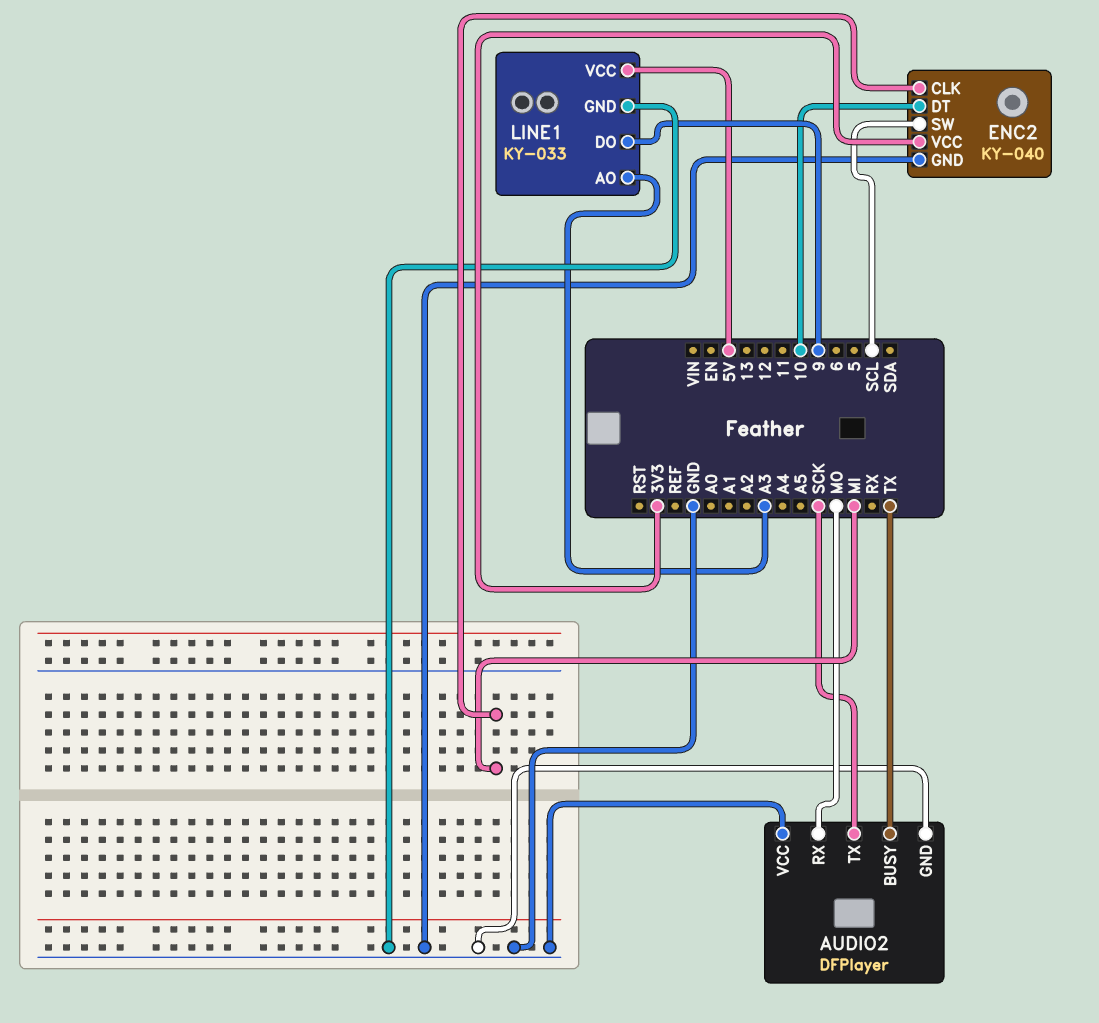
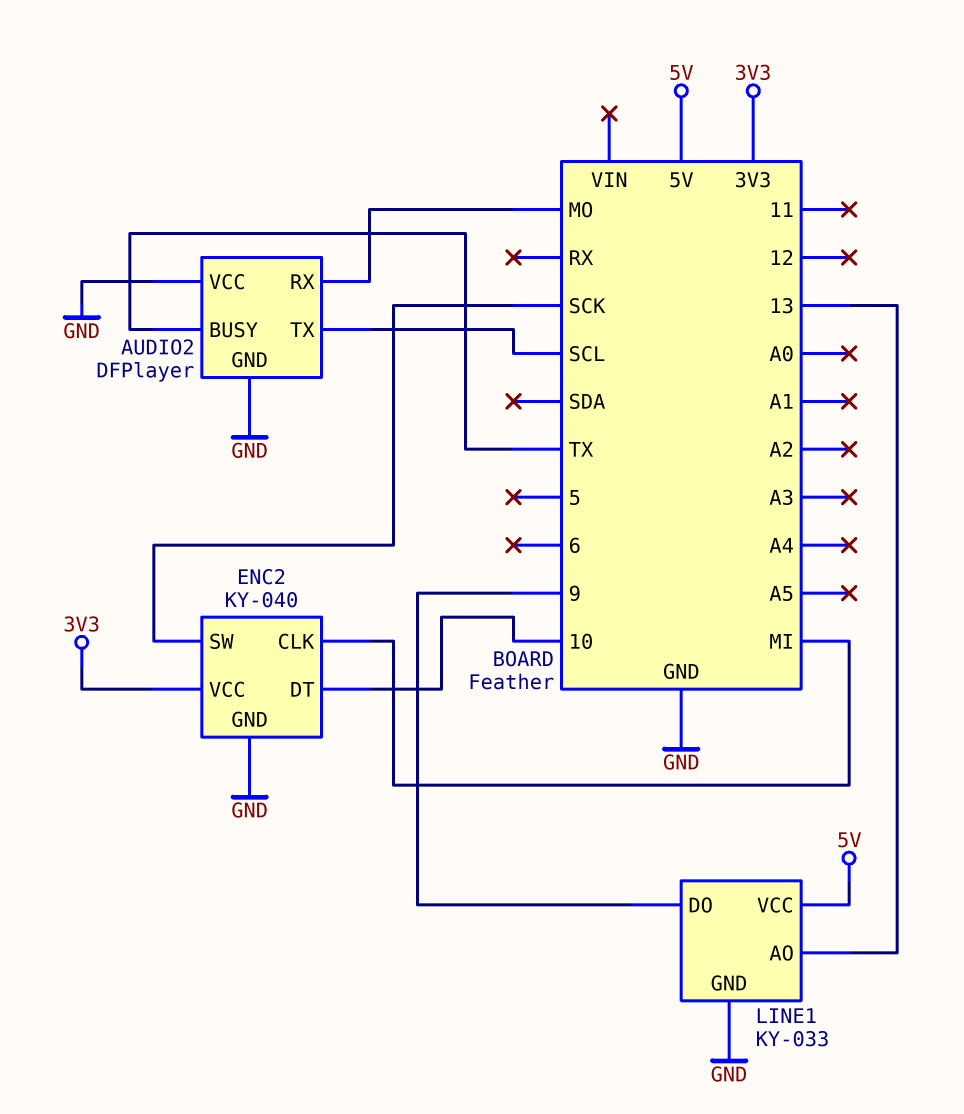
AUDIO2 pin TX: SCK -> SCL
ENC2 pin SW: SCL -> SCK
LINE1 pin AO: A3 -> 13

